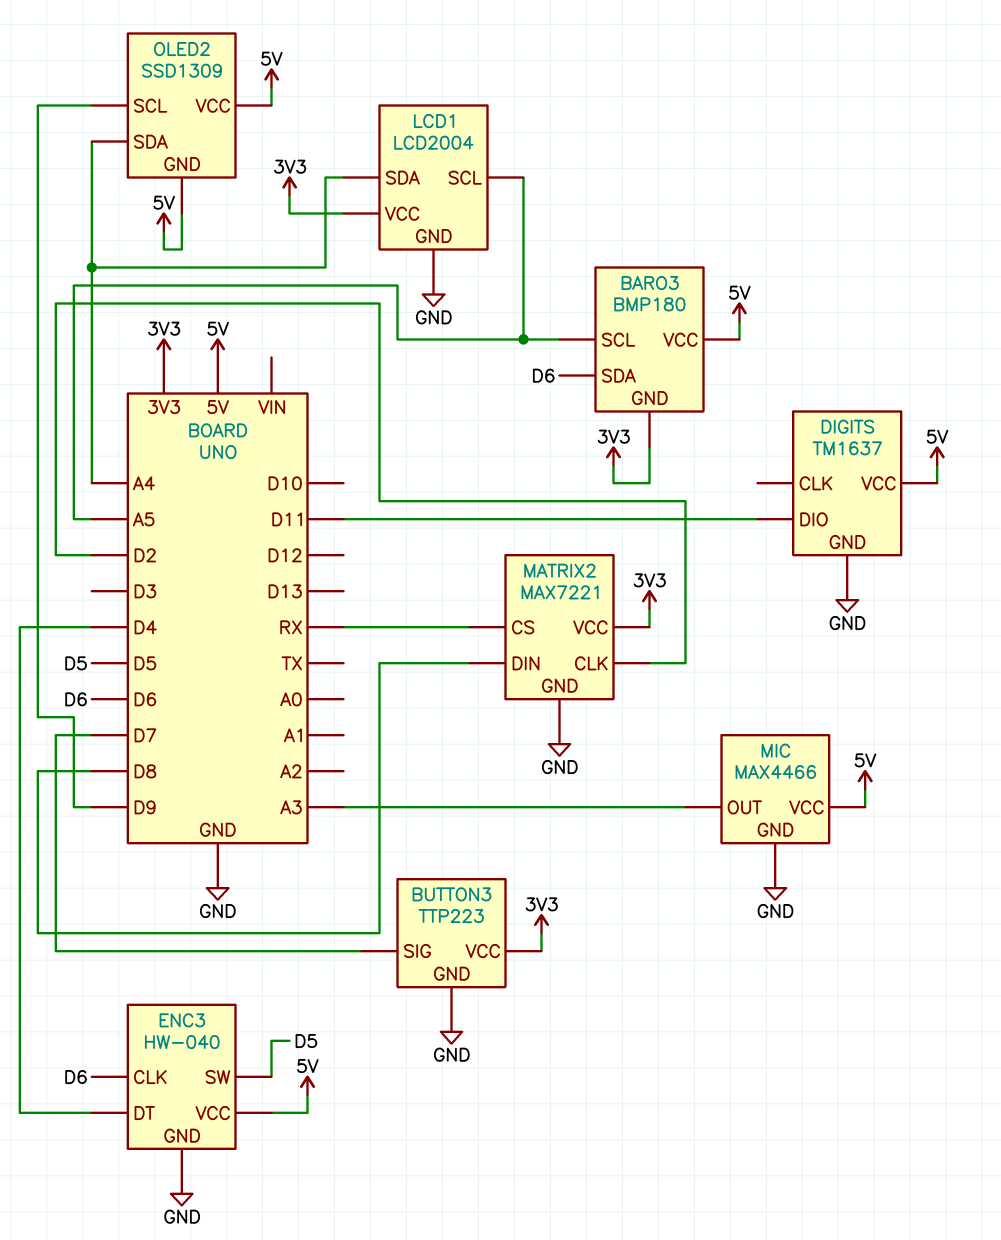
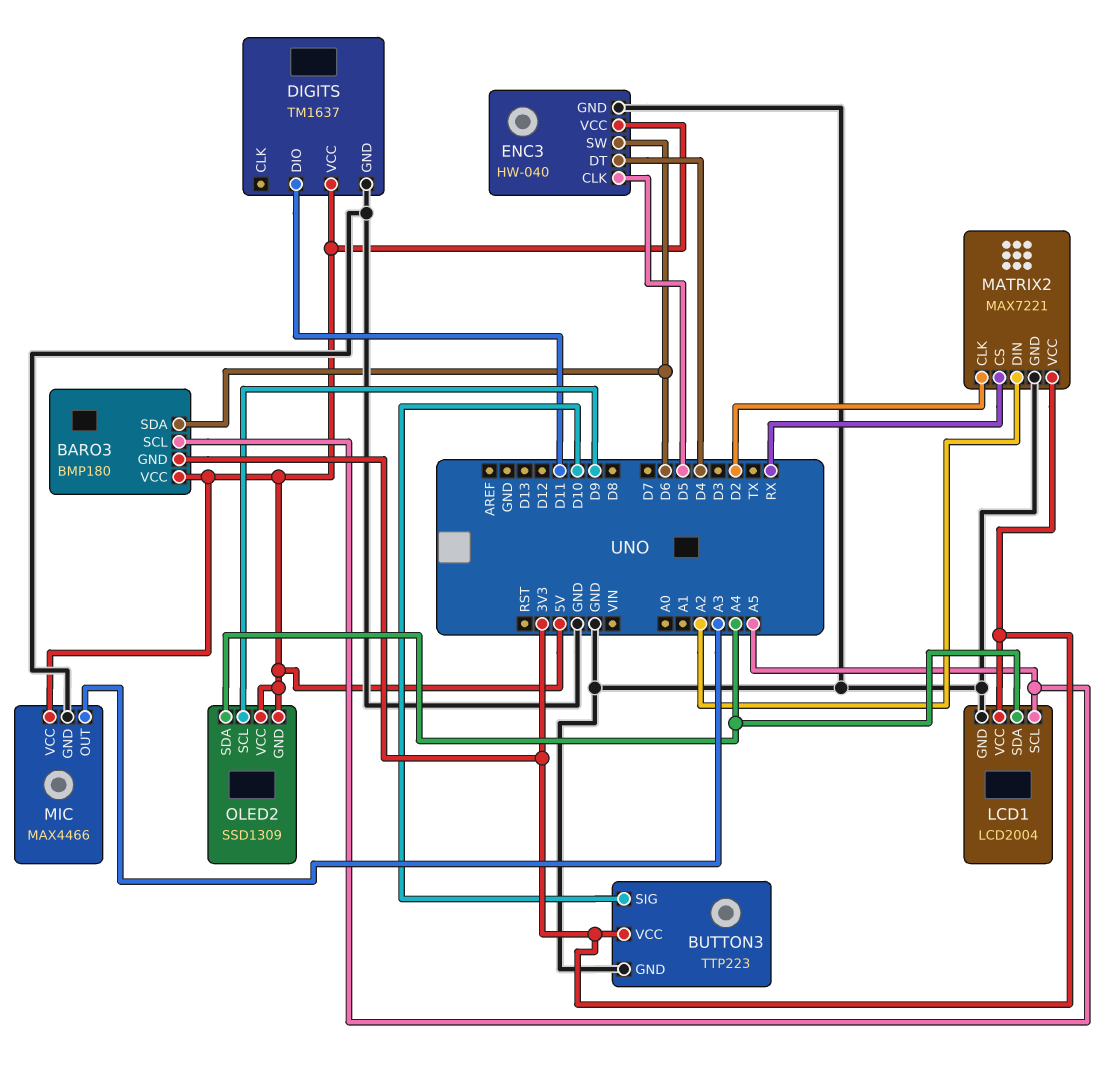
BUTTON3 pin SIG: D7 -> D10
ENC3 pin CLK: D6 -> D5
ENC3 pin SW: D5 -> D6
MATRIX2 pin DIN: D8 -> A2

